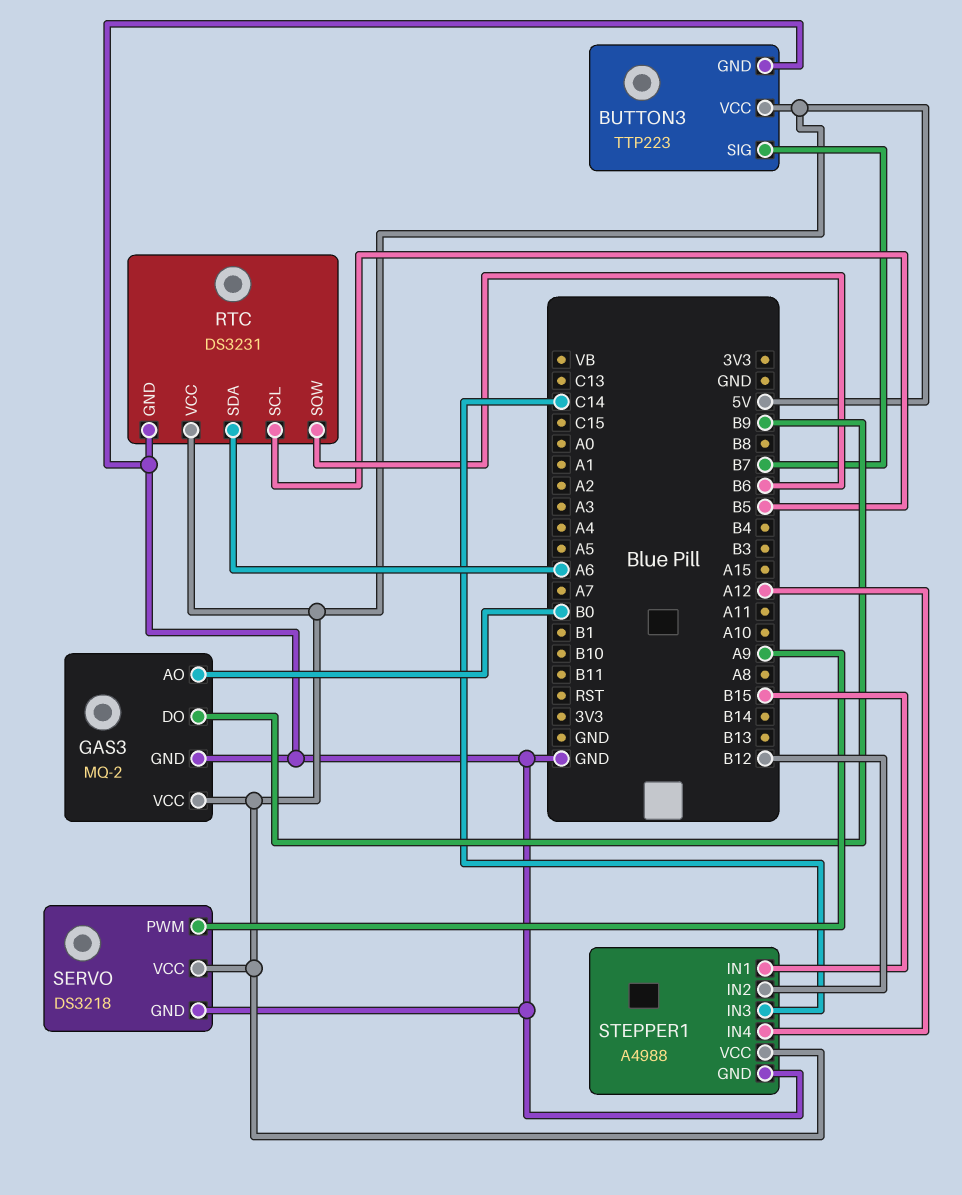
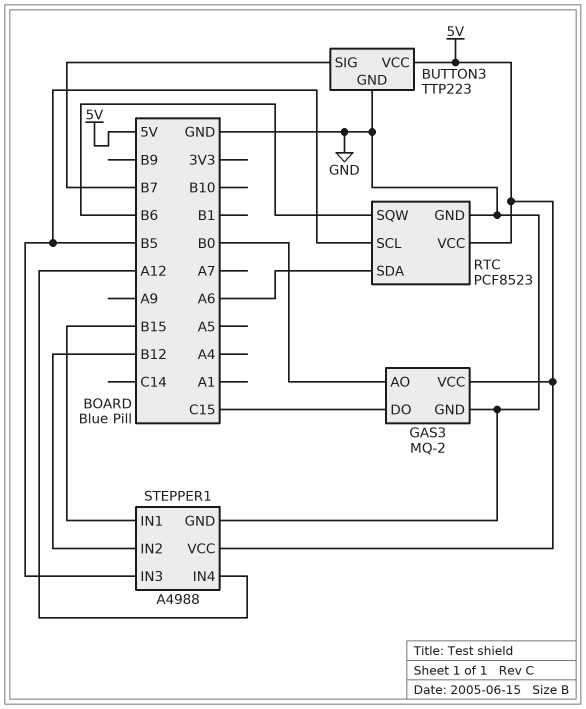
GAS3 pin DO: B9 -> C15
RTC: DS3231 -> PCF8523
SERVO: DS3218 -> none
SERVO pin GND: GND -> none
SERVO pin PWM: A9 -> none
SERVO pin VCC: 5V -> none
STEPPER1 pin IN3: C14 -> B5

